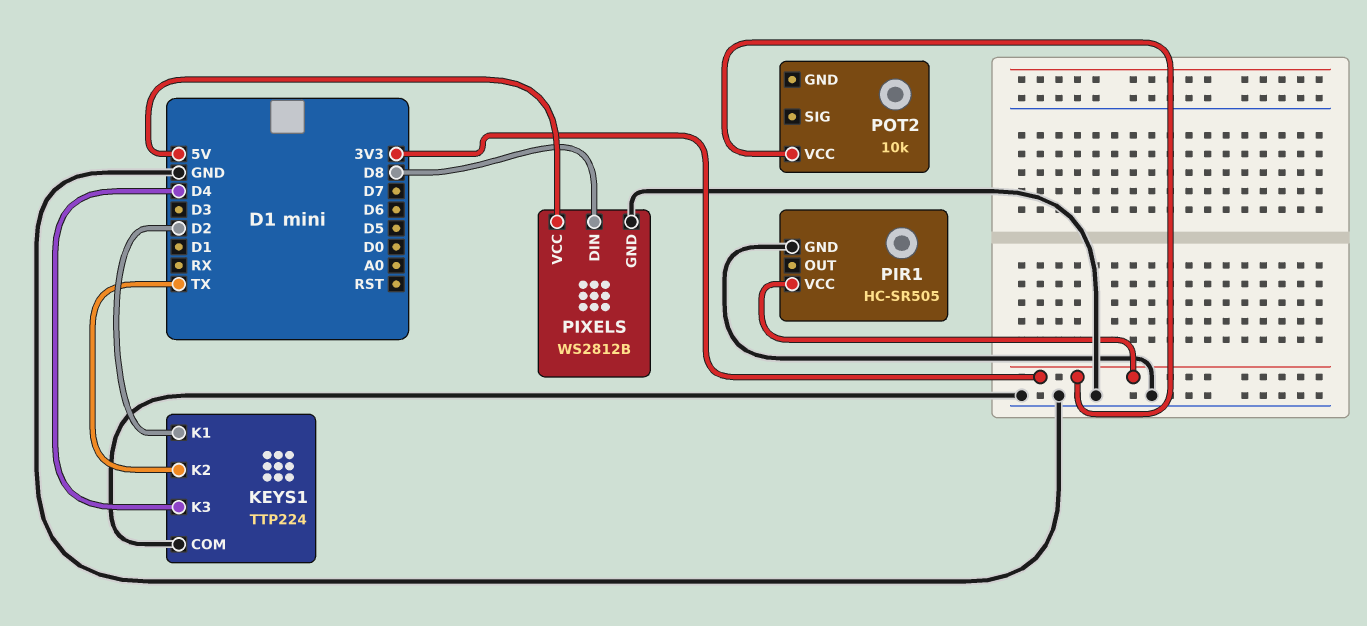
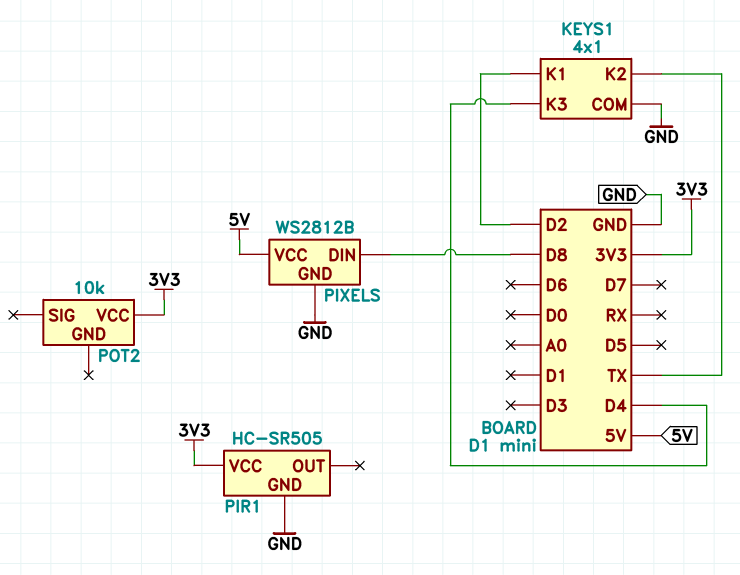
KEYS1: TTP224 -> 4x1

